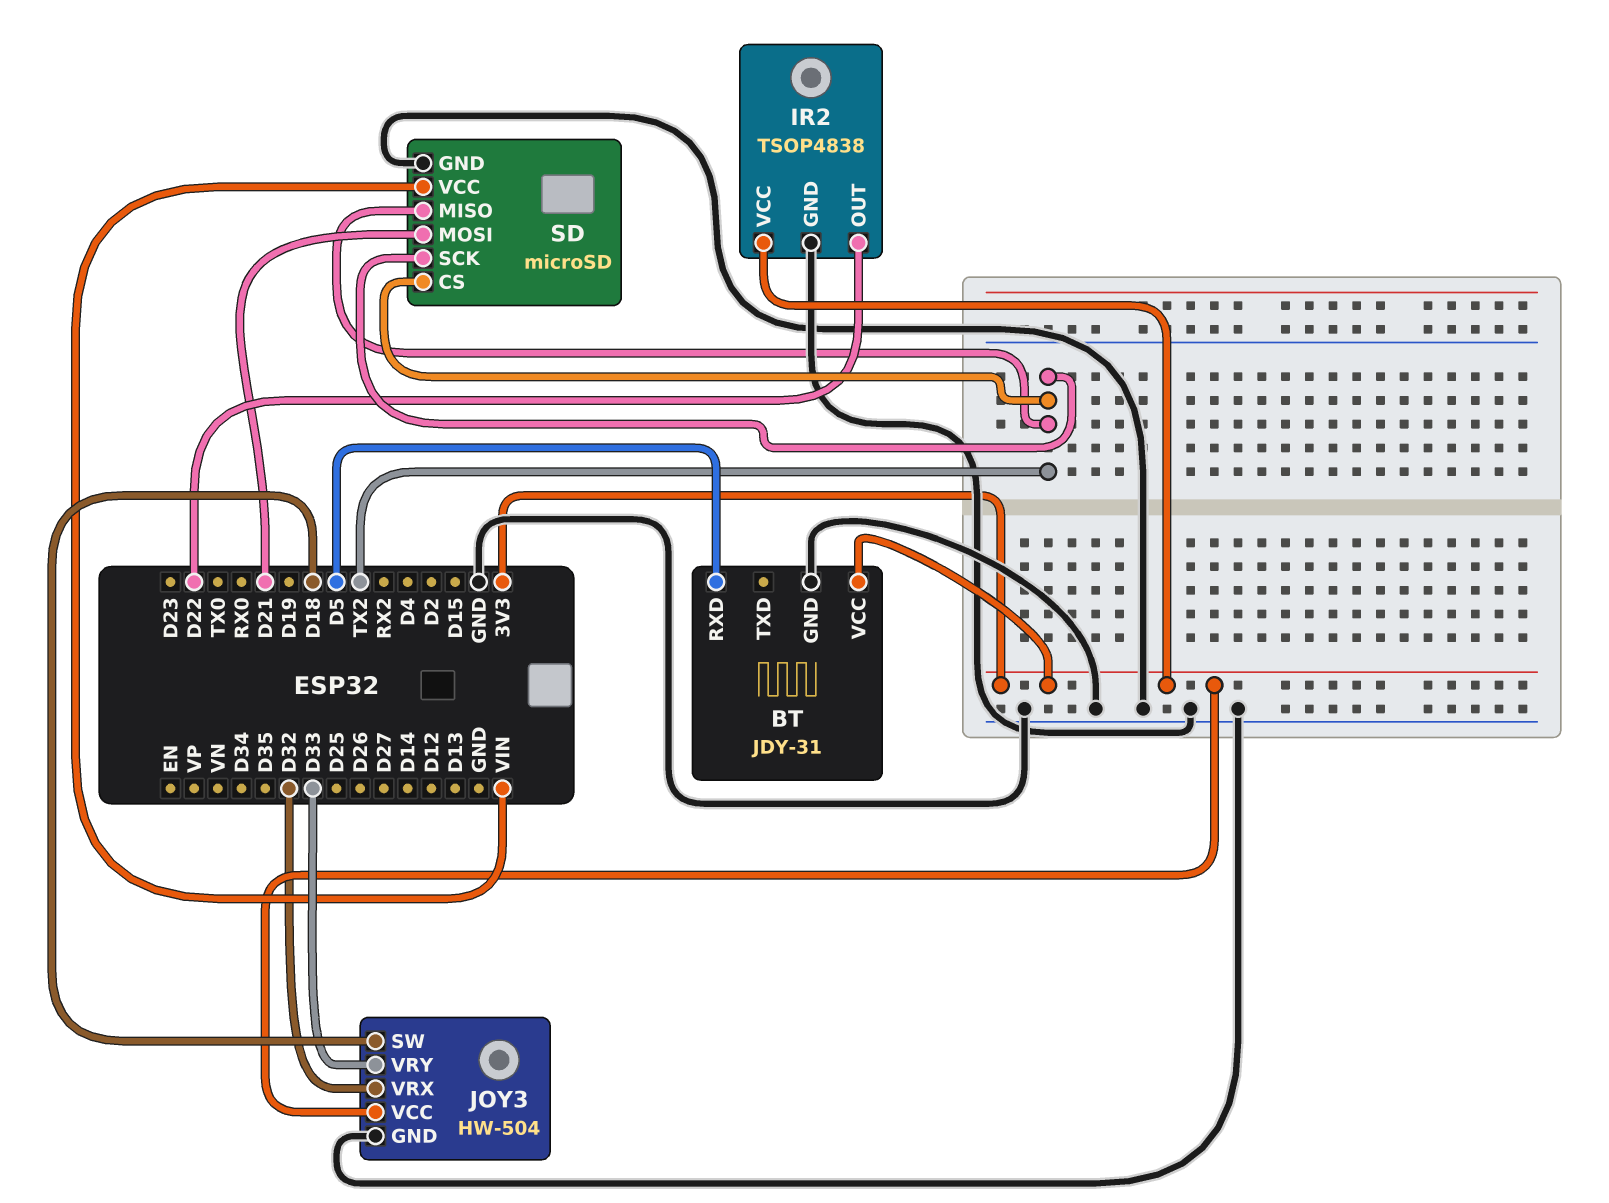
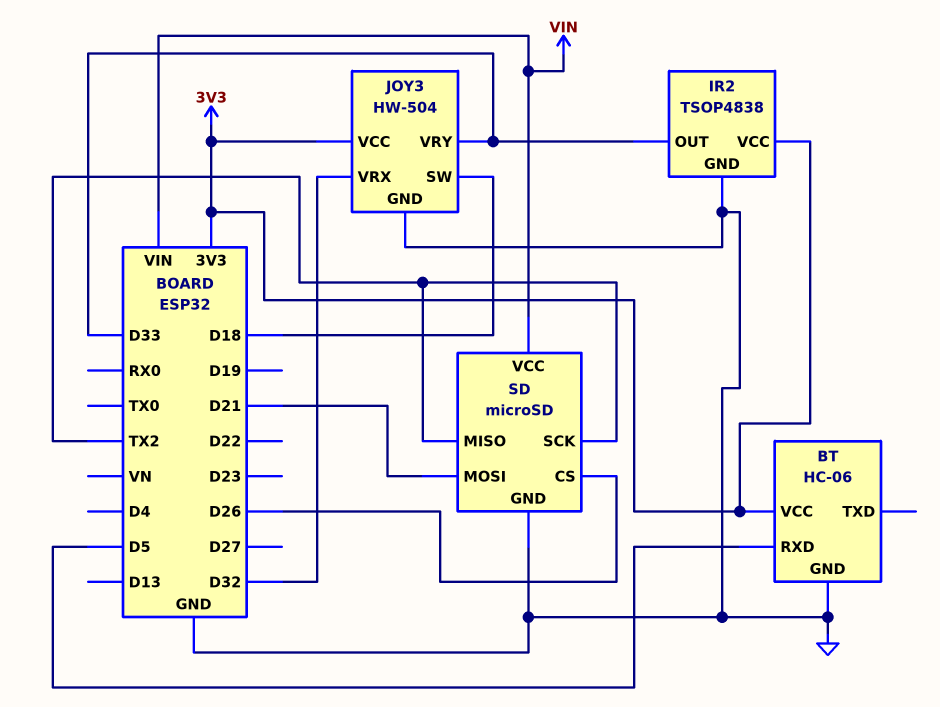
BT: JDY-31 -> HC-06
IR2 pin OUT: D22 -> D33
SD pin CS: TX2 -> D26

